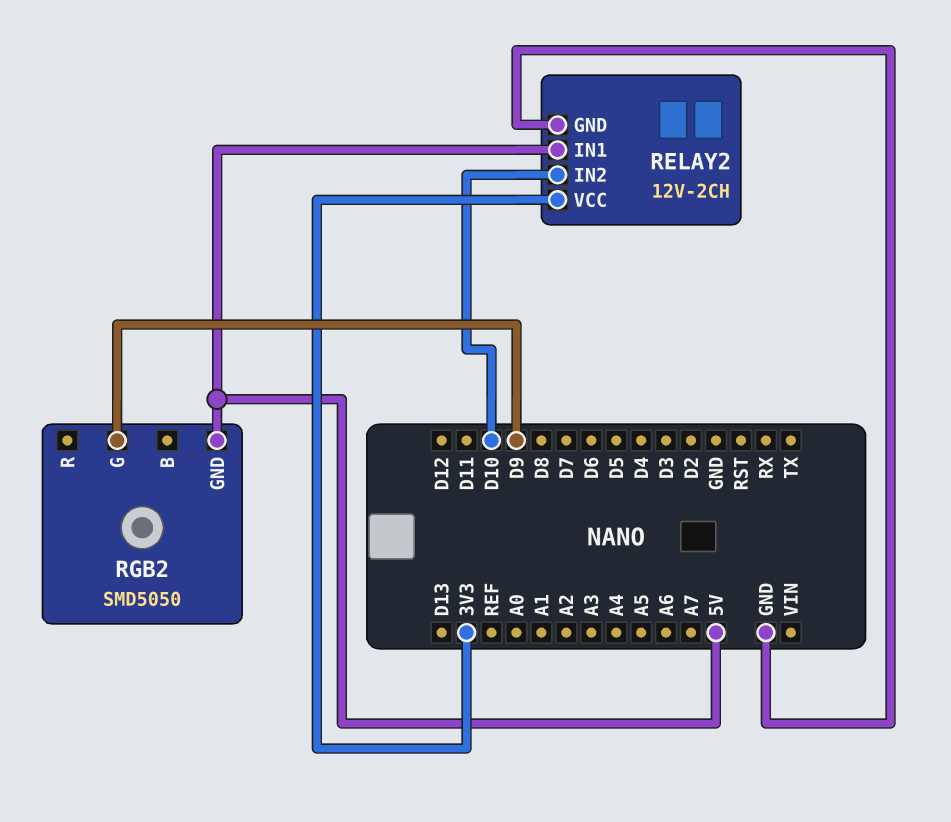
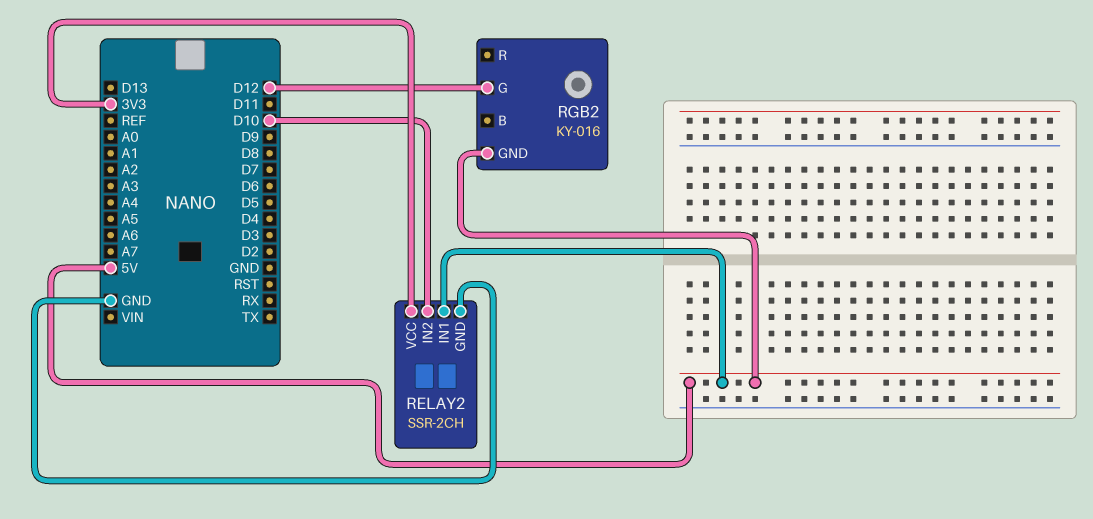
RELAY2: 12V-2CH -> SSR-2CH
RGB2: SMD5050 -> KY-016
RGB2 pin G: D9 -> D12

